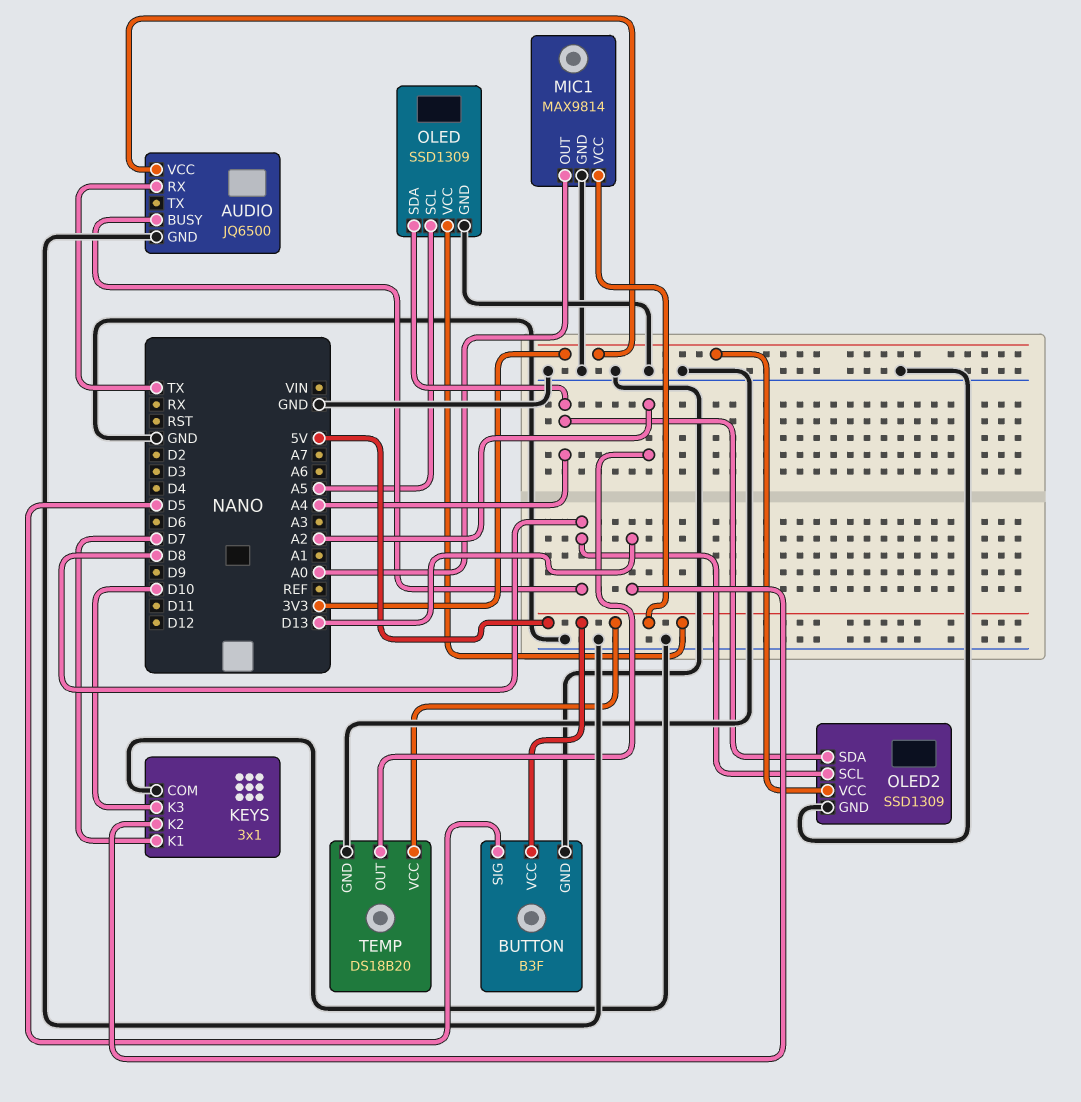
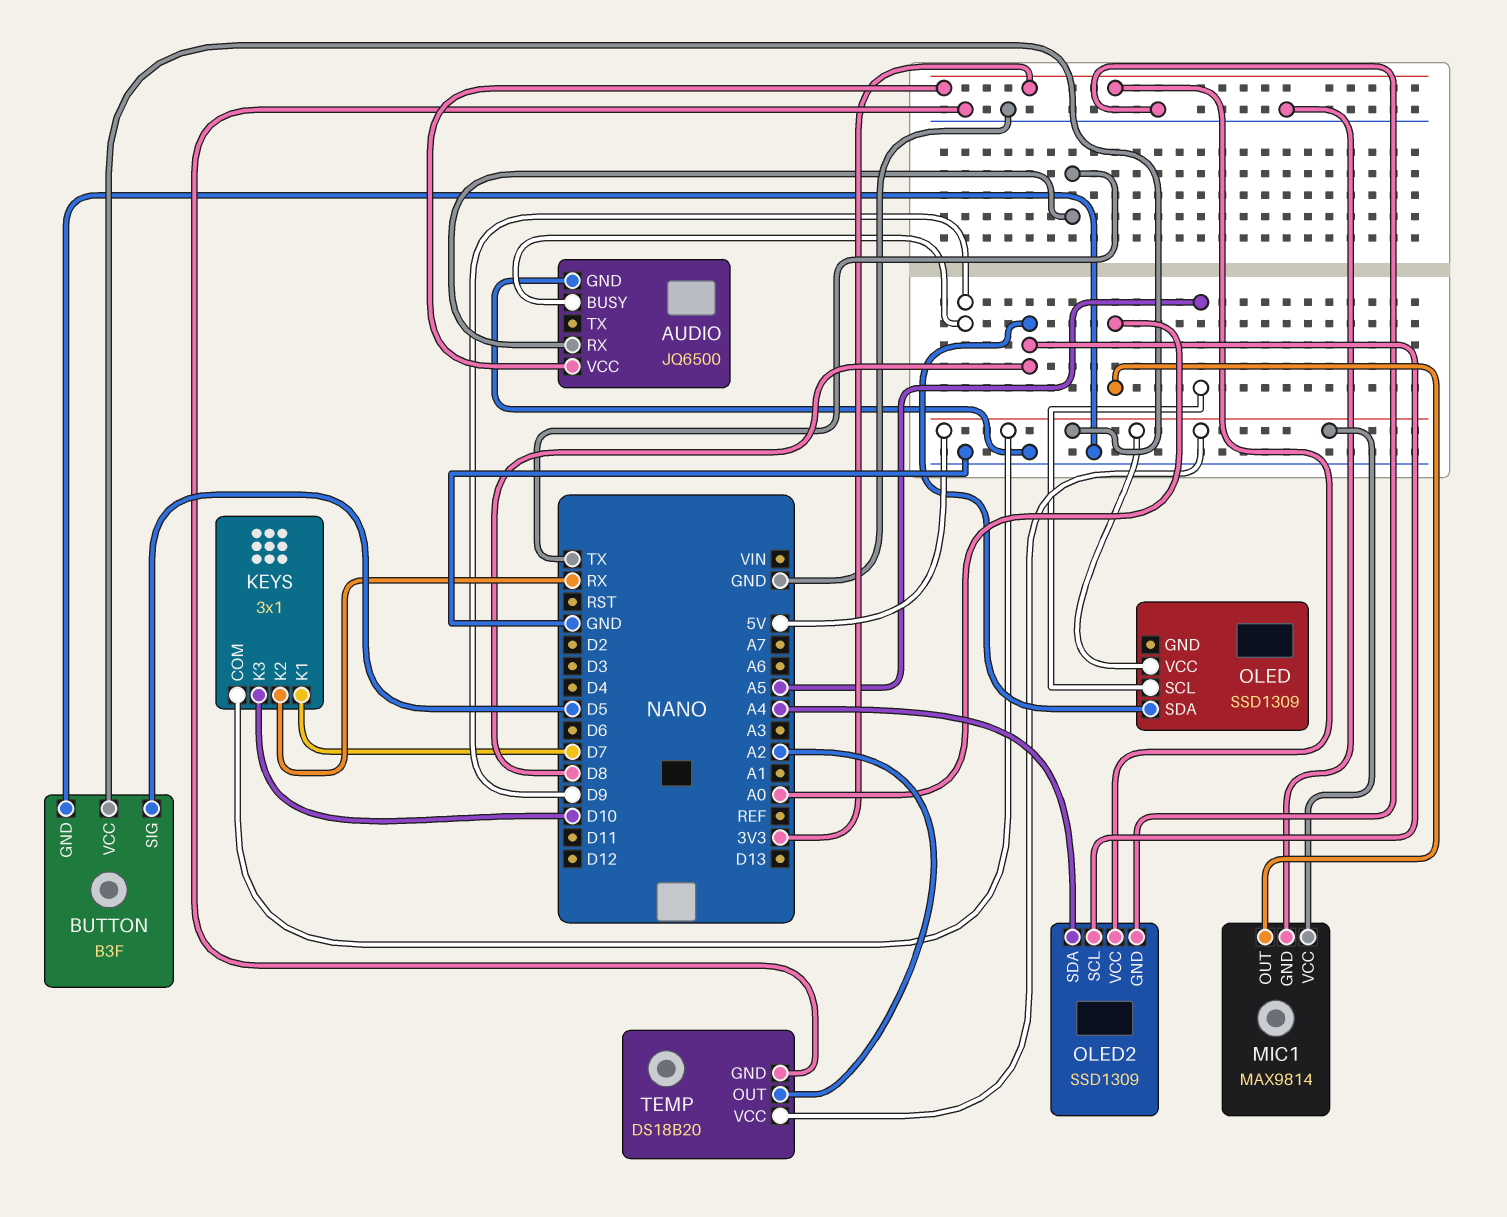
AUDIO pin BUSY: D8 -> D9
KEYS pin COM: GND -> 5V
KEYS pin K2: D13 -> RX
OLED pin GND: GND -> none
OLED pin SDA: A4 -> D8

